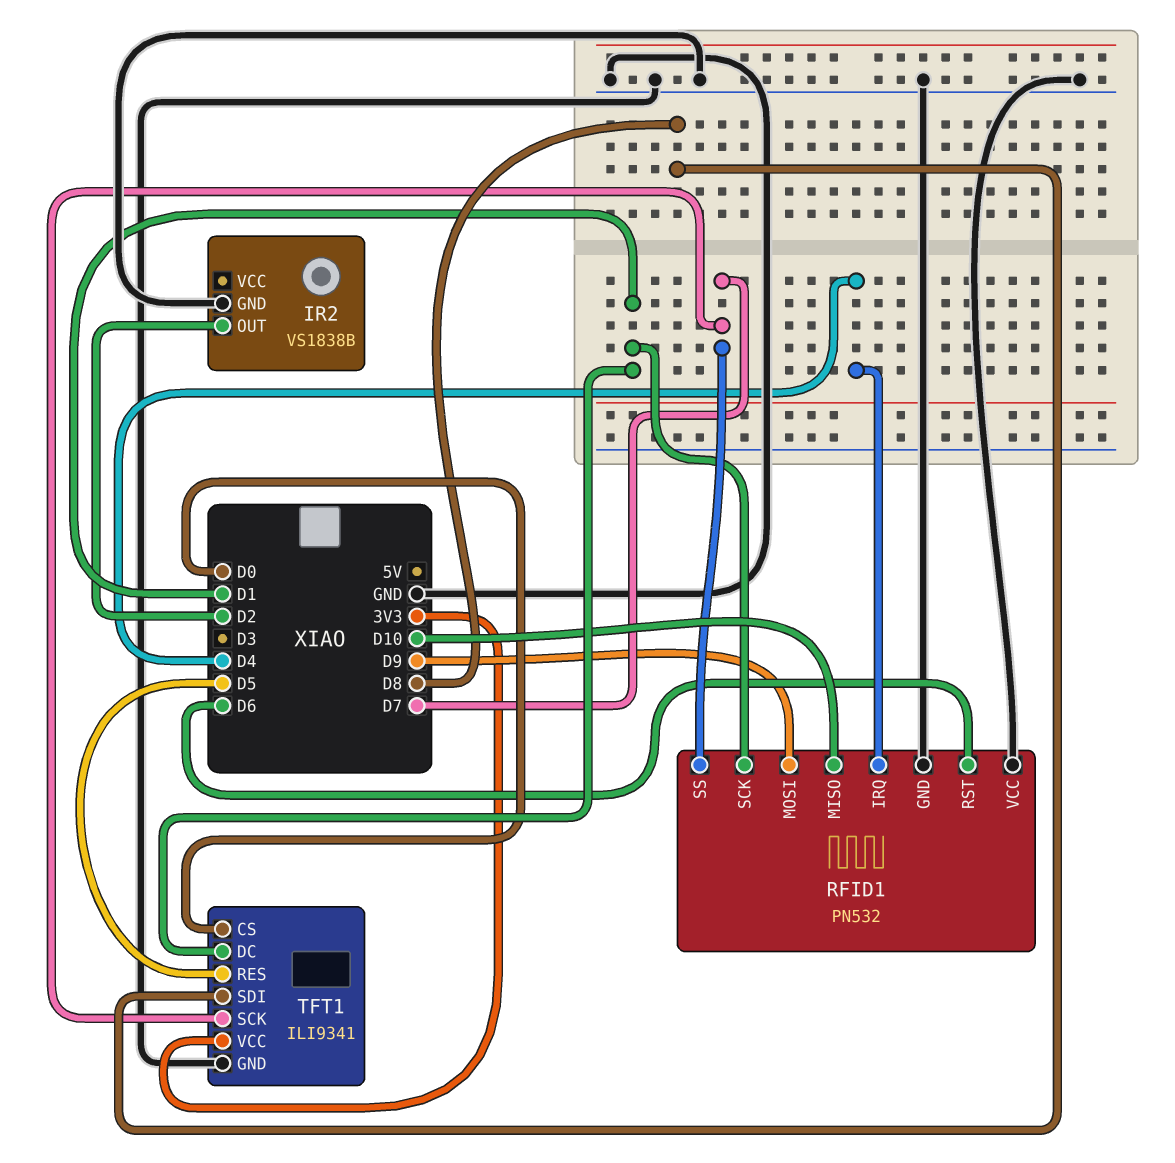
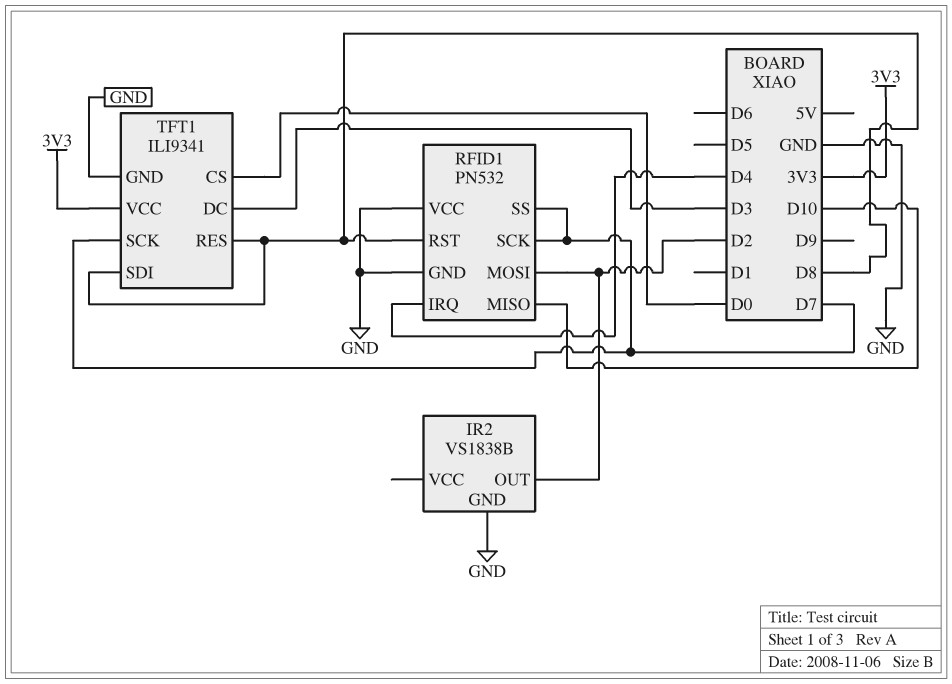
RFID1 pin MOSI: D9 -> D2
RFID1 pin RST: D6 -> D8
RFID1 pin SCK: D1 -> D7
TFT1 pin DC: D1 -> D3
TFT1 pin RES: D5 -> D8

